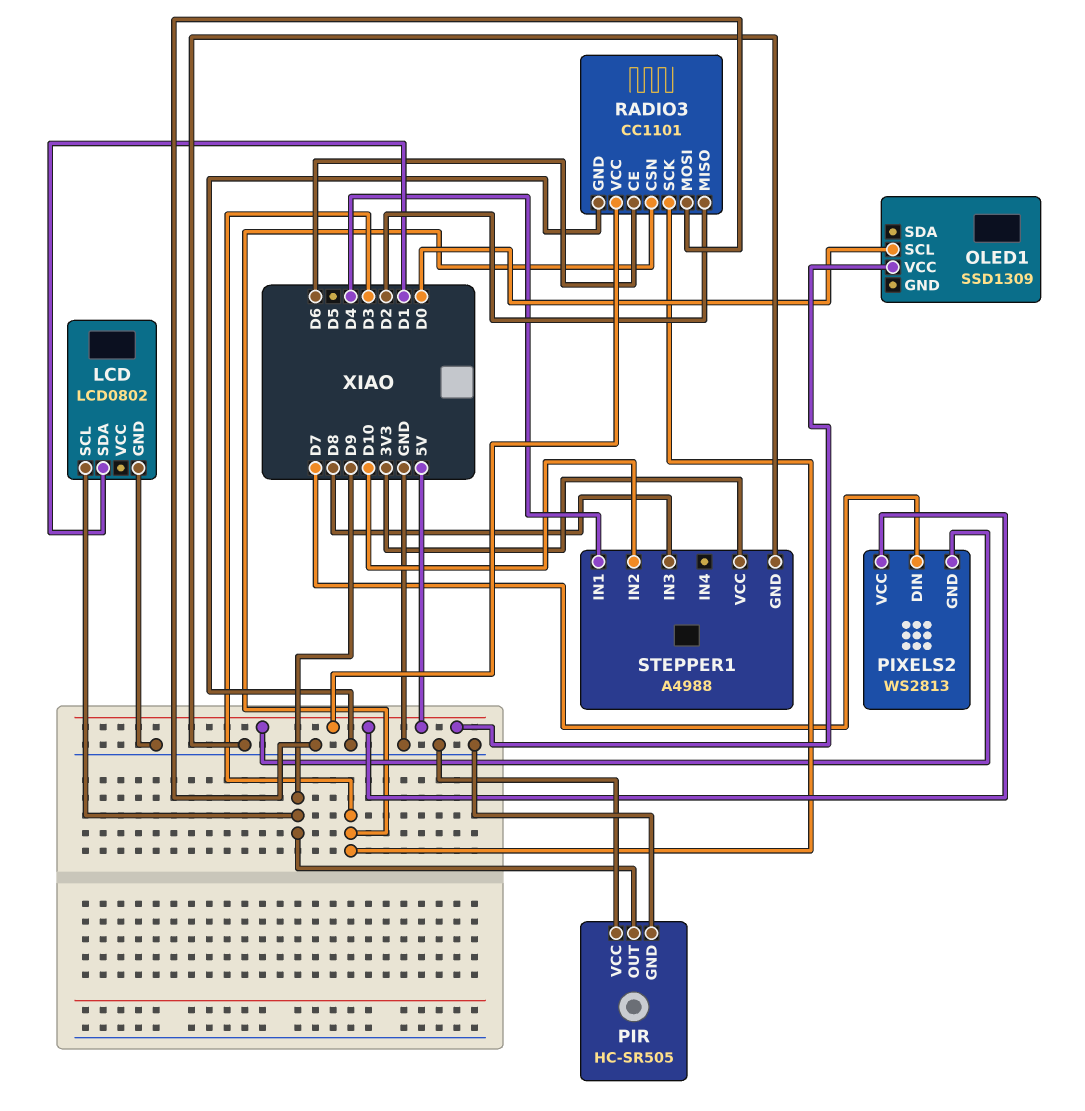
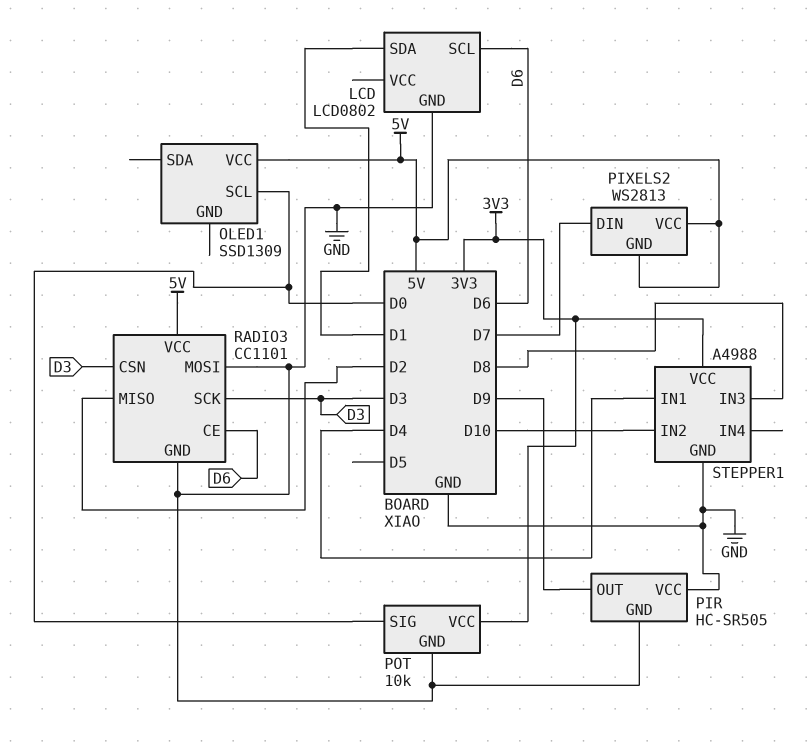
LCD pin SCL: D9 -> D6
POT: none -> 10k
POT pin GND: none -> GND
POT pin SIG: none -> D0
POT pin VCC: none -> 3V3

